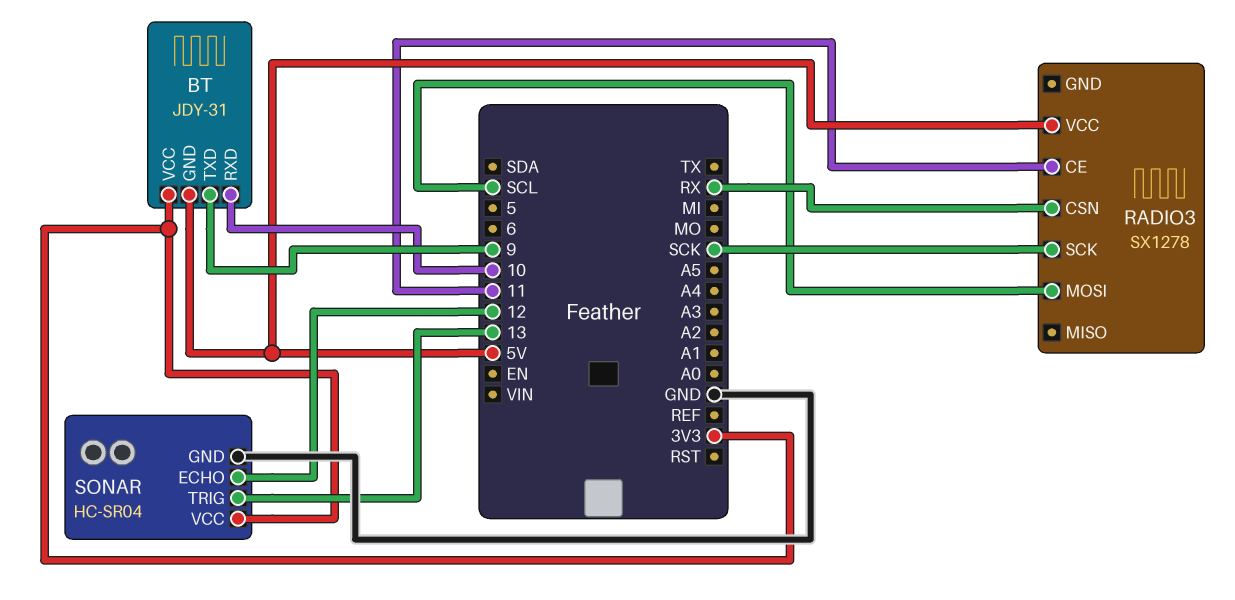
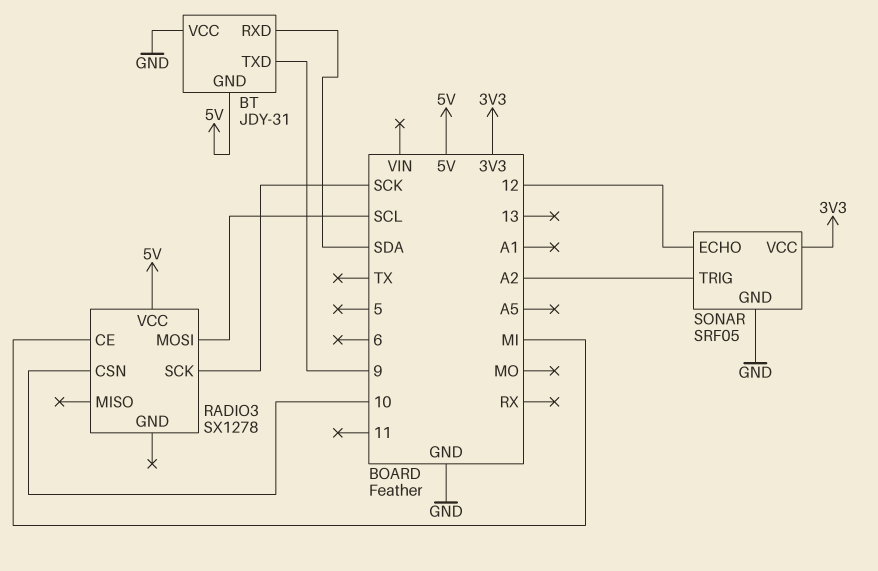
BT pin RXD: 10 -> SDA
BT pin VCC: 3V3 -> GND
RADIO3 pin CE: 11 -> MI
RADIO3 pin CSN: RX -> 10
SONAR: HC-SR04 -> SRF05
SONAR pin TRIG: 13 -> A2

